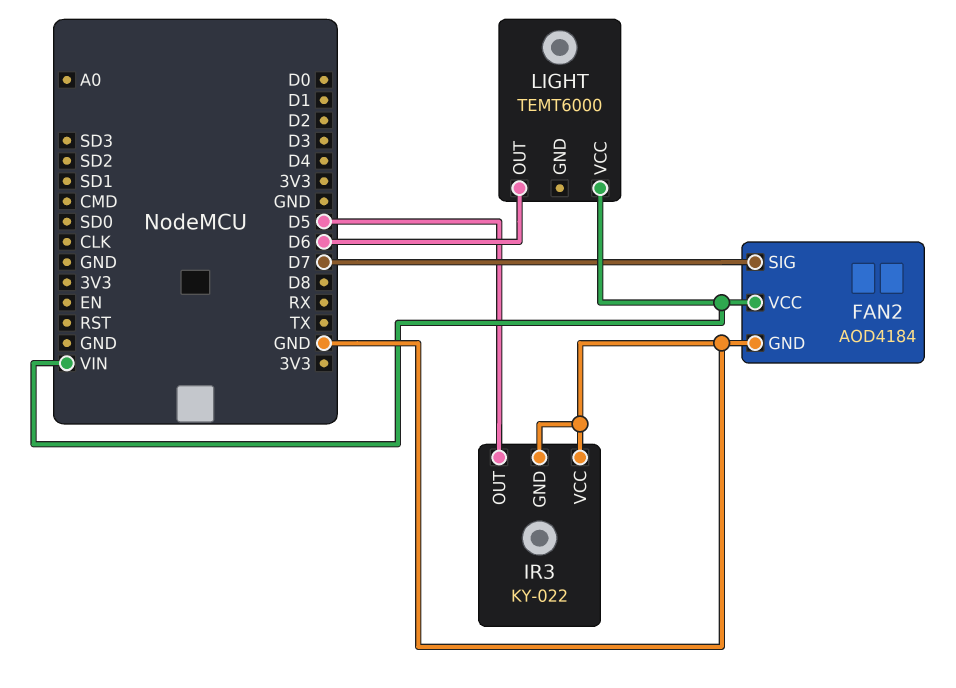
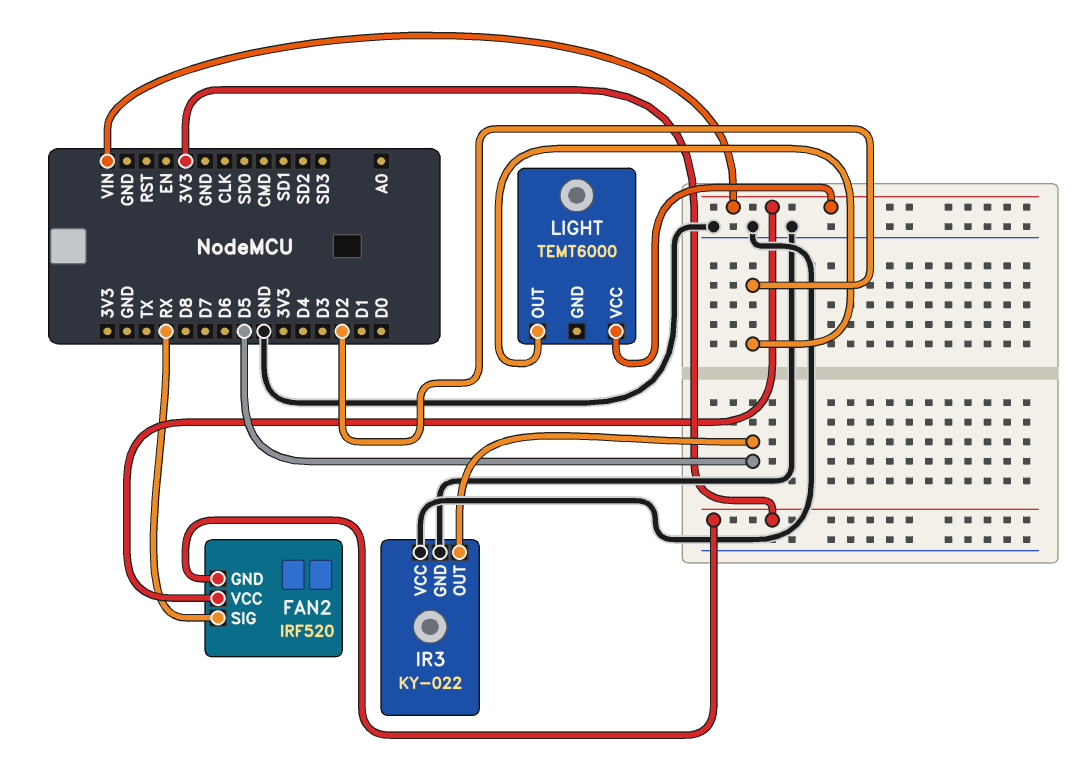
FAN2: AOD4184 -> IRF520
FAN2 pin GND: GND -> 3V3
FAN2 pin SIG: D7 -> RX
LIGHT pin OUT: D6 -> D2

